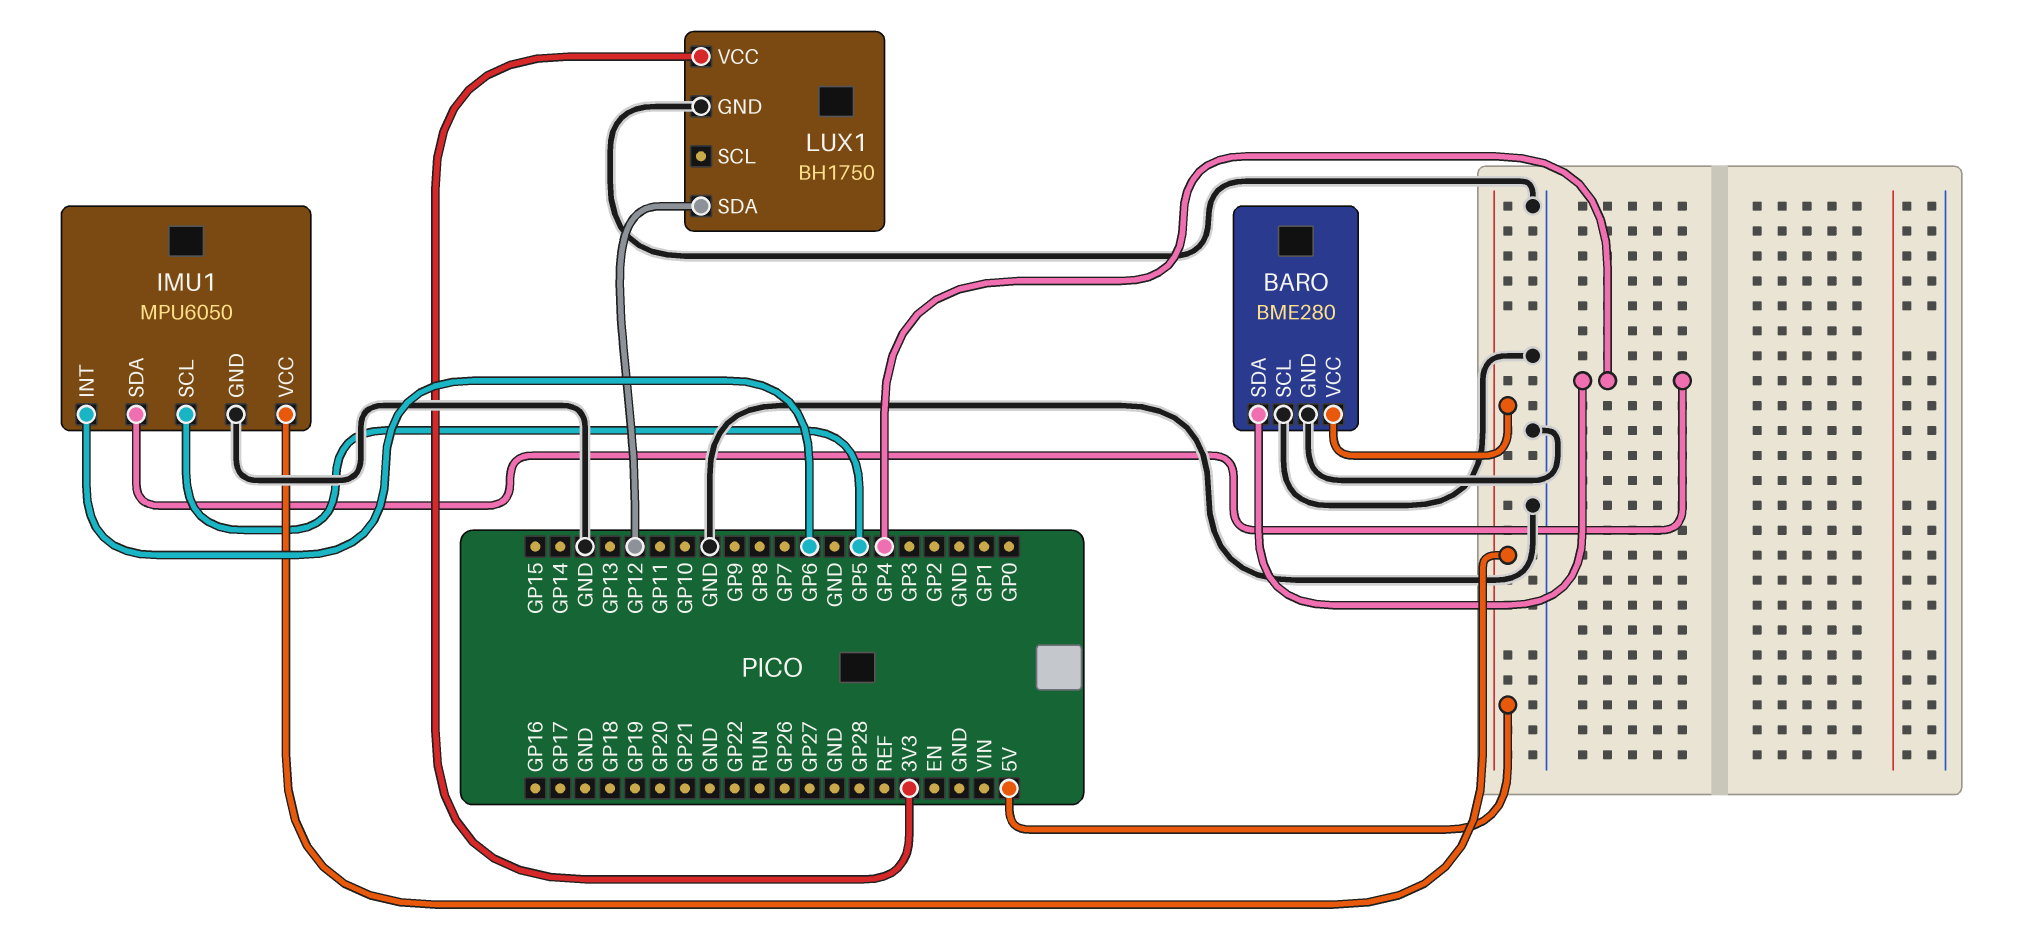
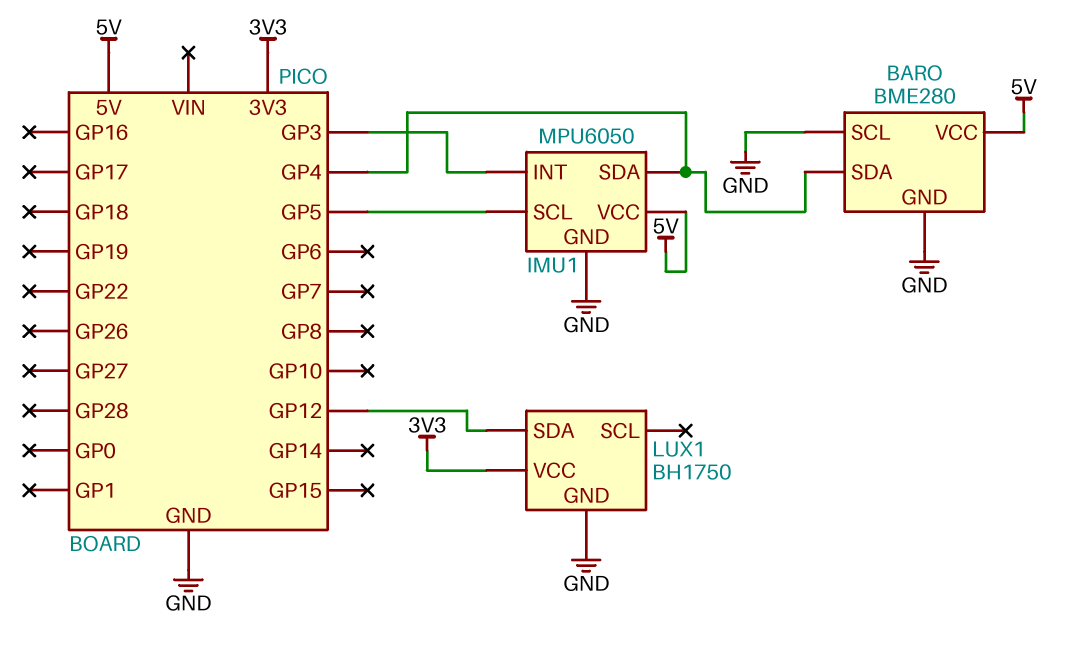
IMU1 pin INT: GP6 -> GP3

